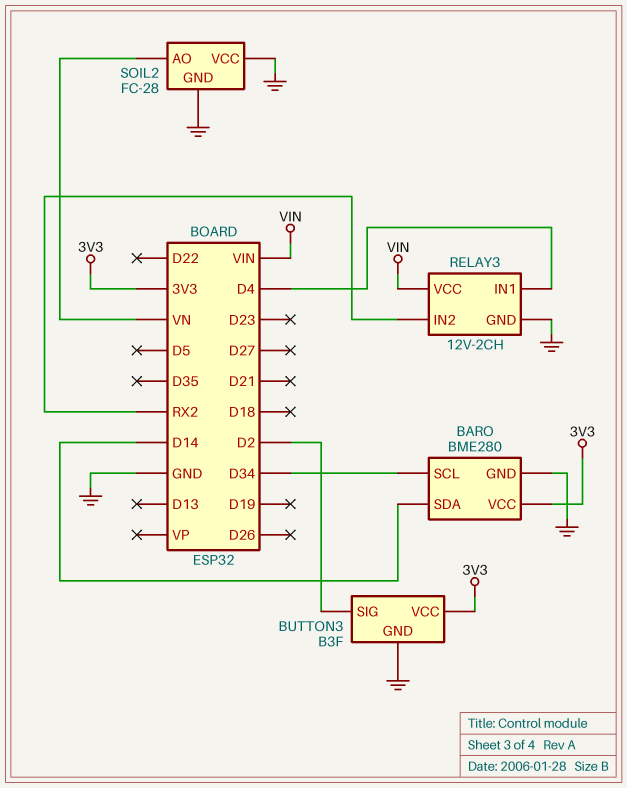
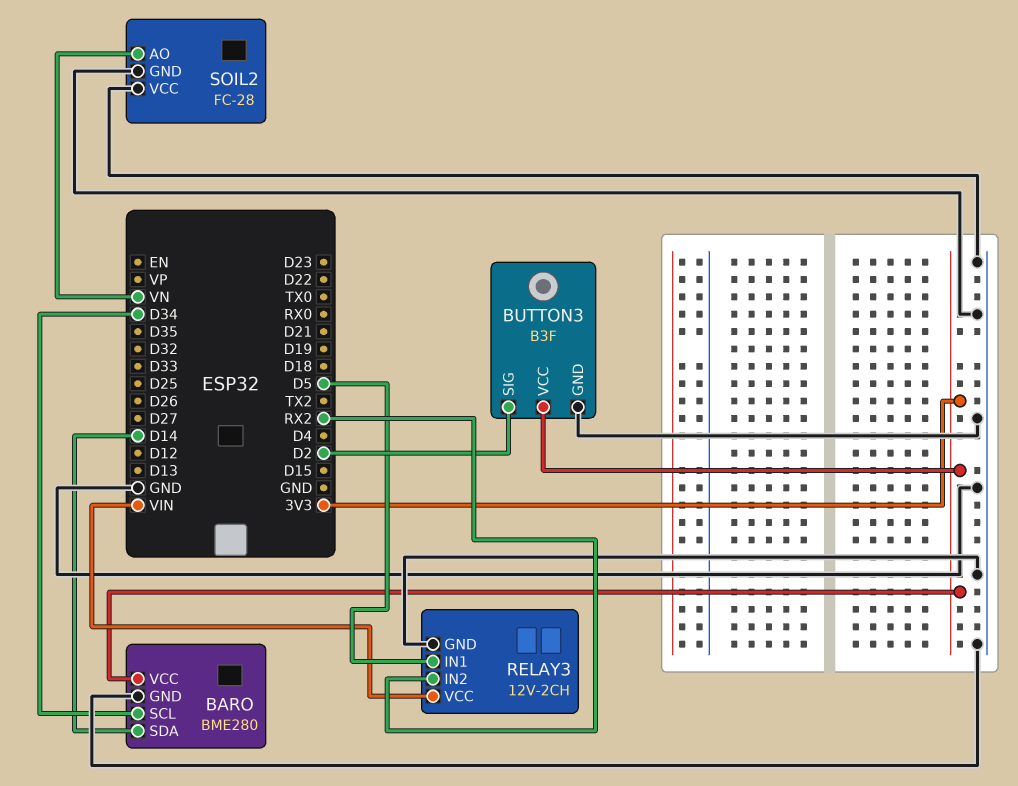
RELAY3 pin IN1: D4 -> D5

